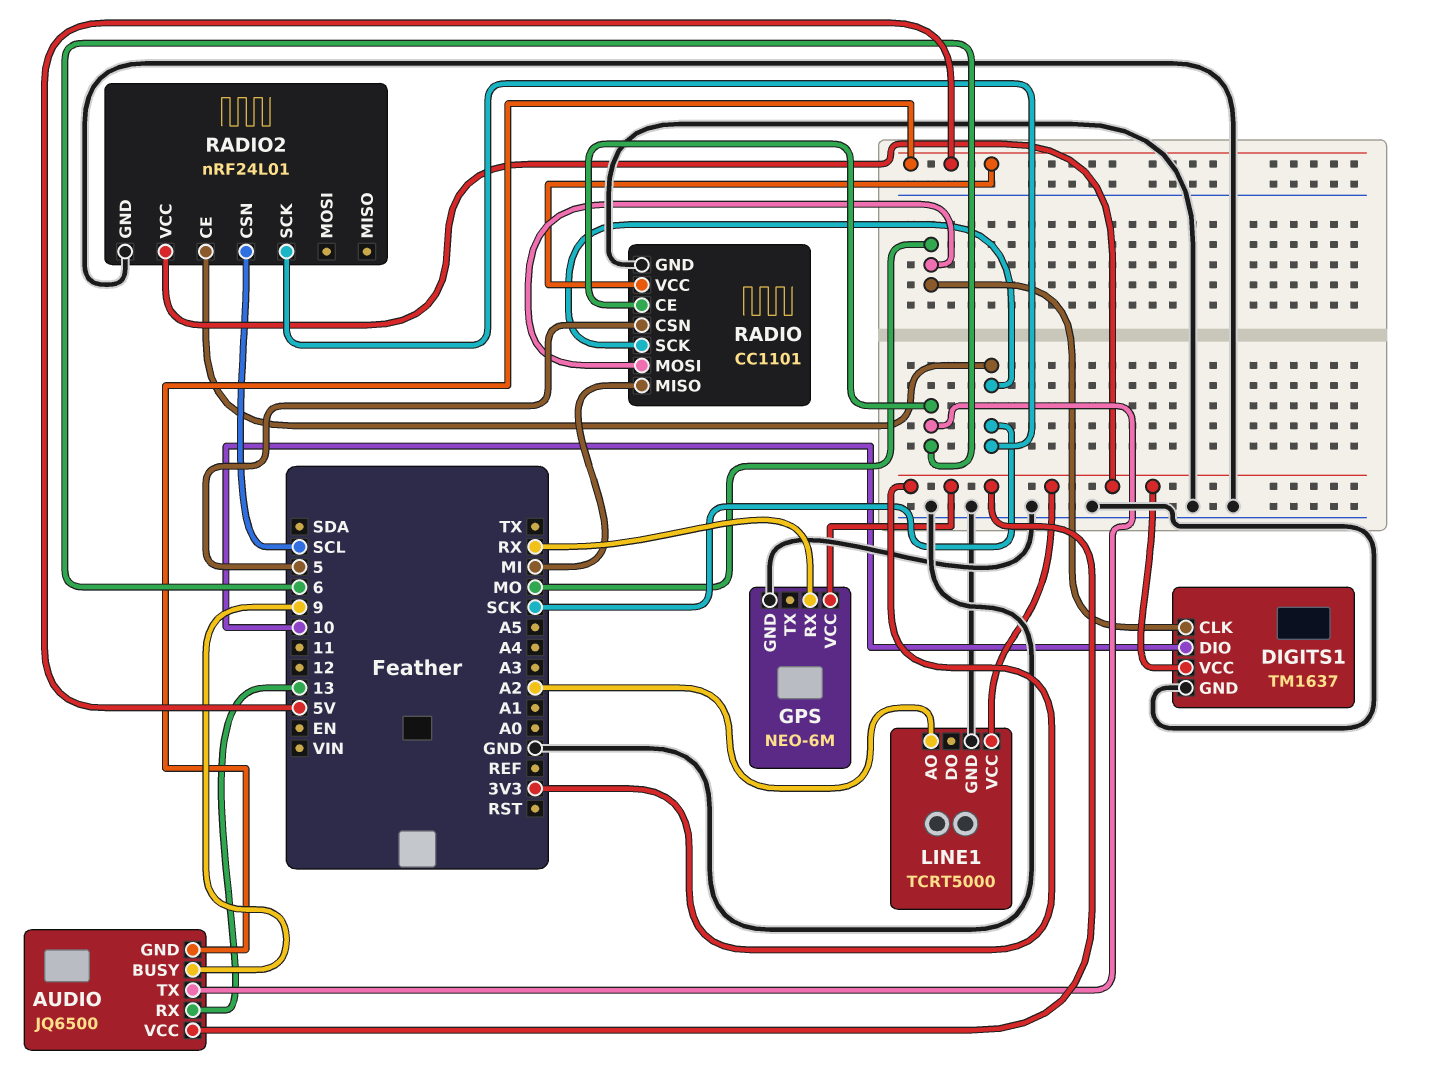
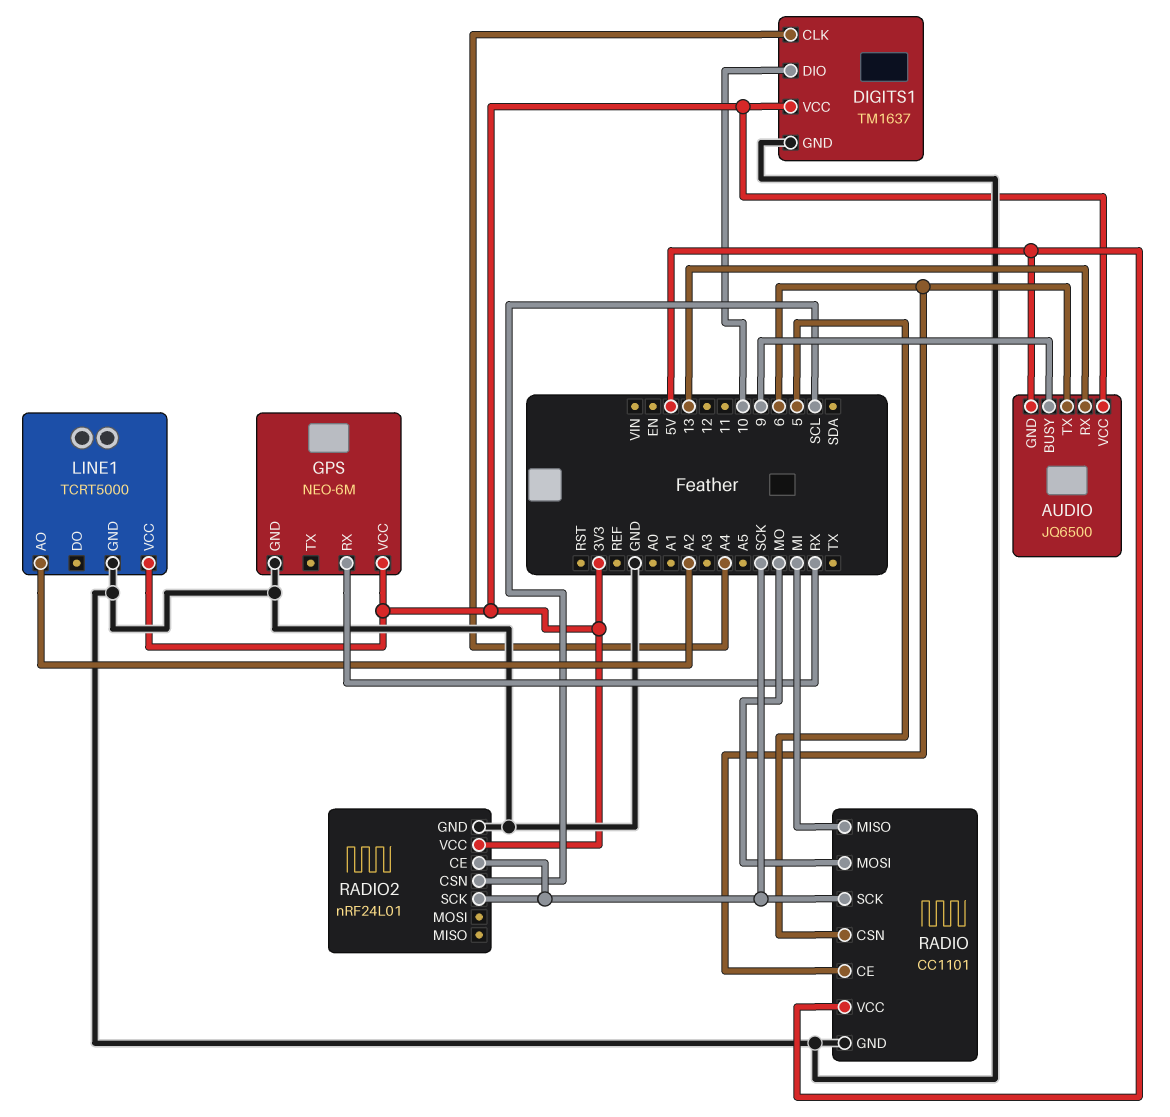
DIGITS1 pin CLK: MO -> A4

